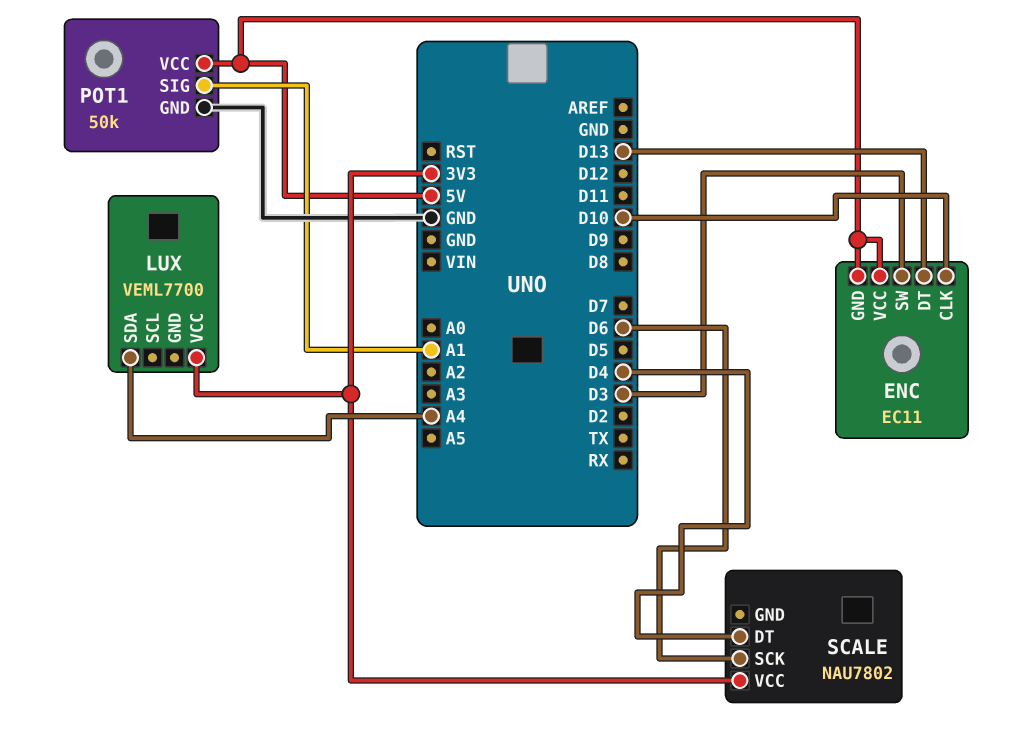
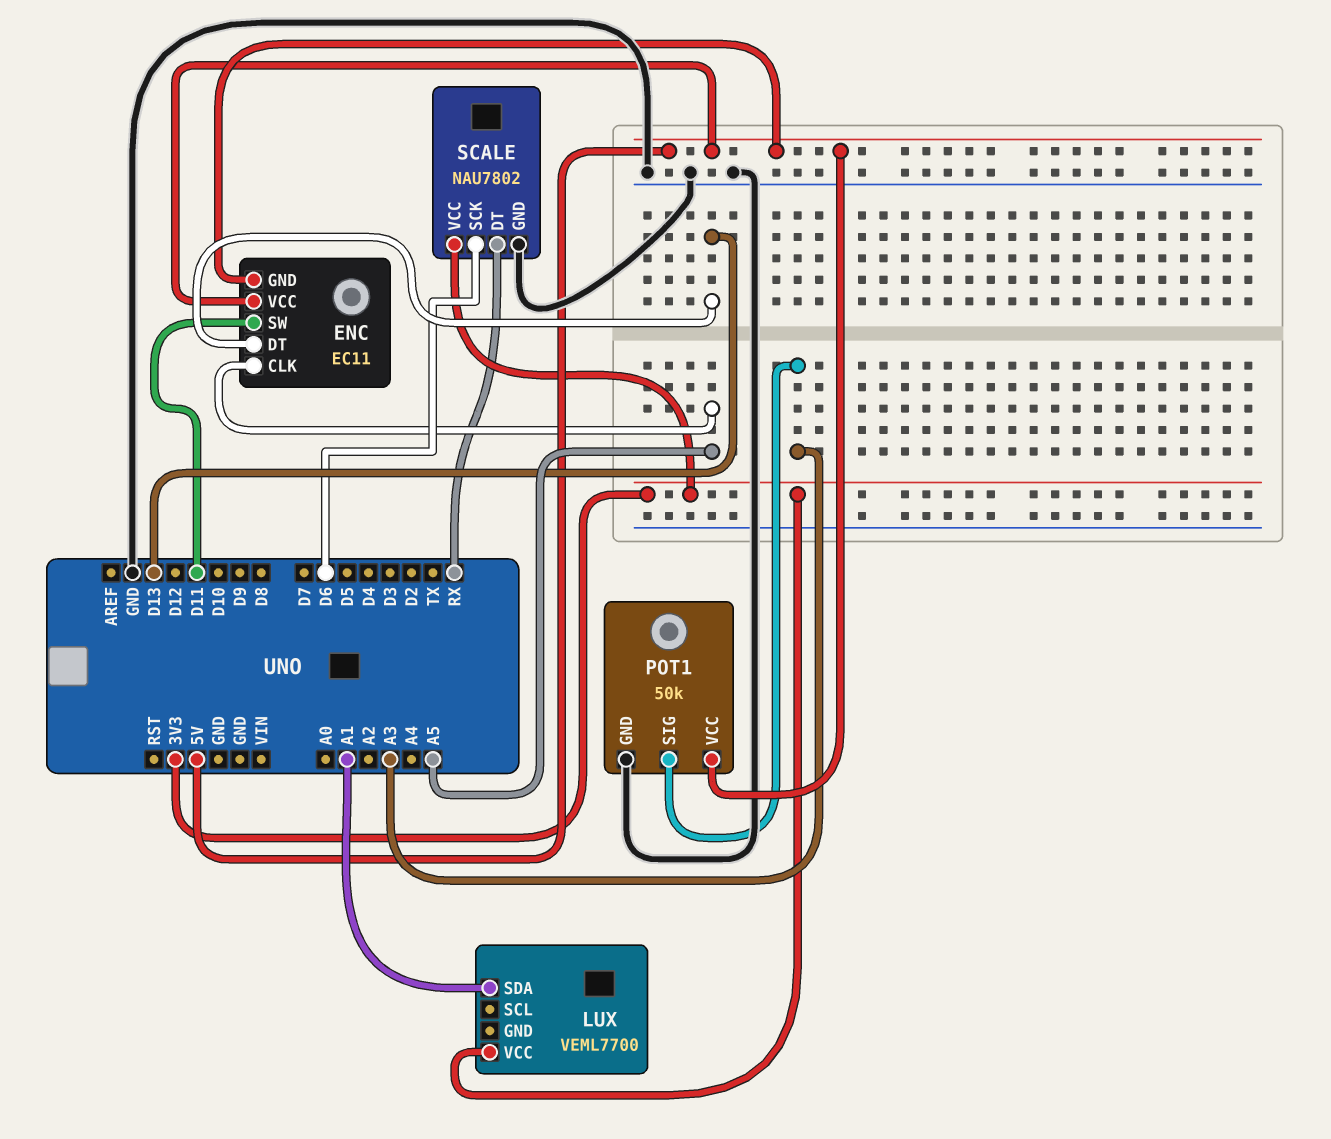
ENC pin CLK: D10 -> A5
ENC pin SW: D3 -> D11
LUX pin SDA: A4 -> A1
POT1 pin SIG: A1 -> A3
SCALE pin DT: D4 -> RX
SCALE pin GND: none -> GND

